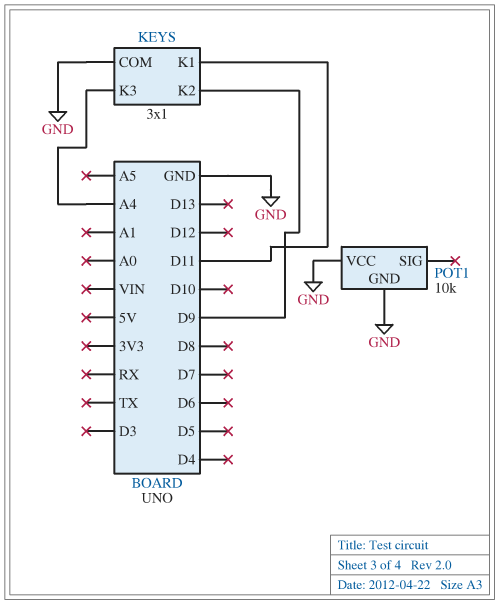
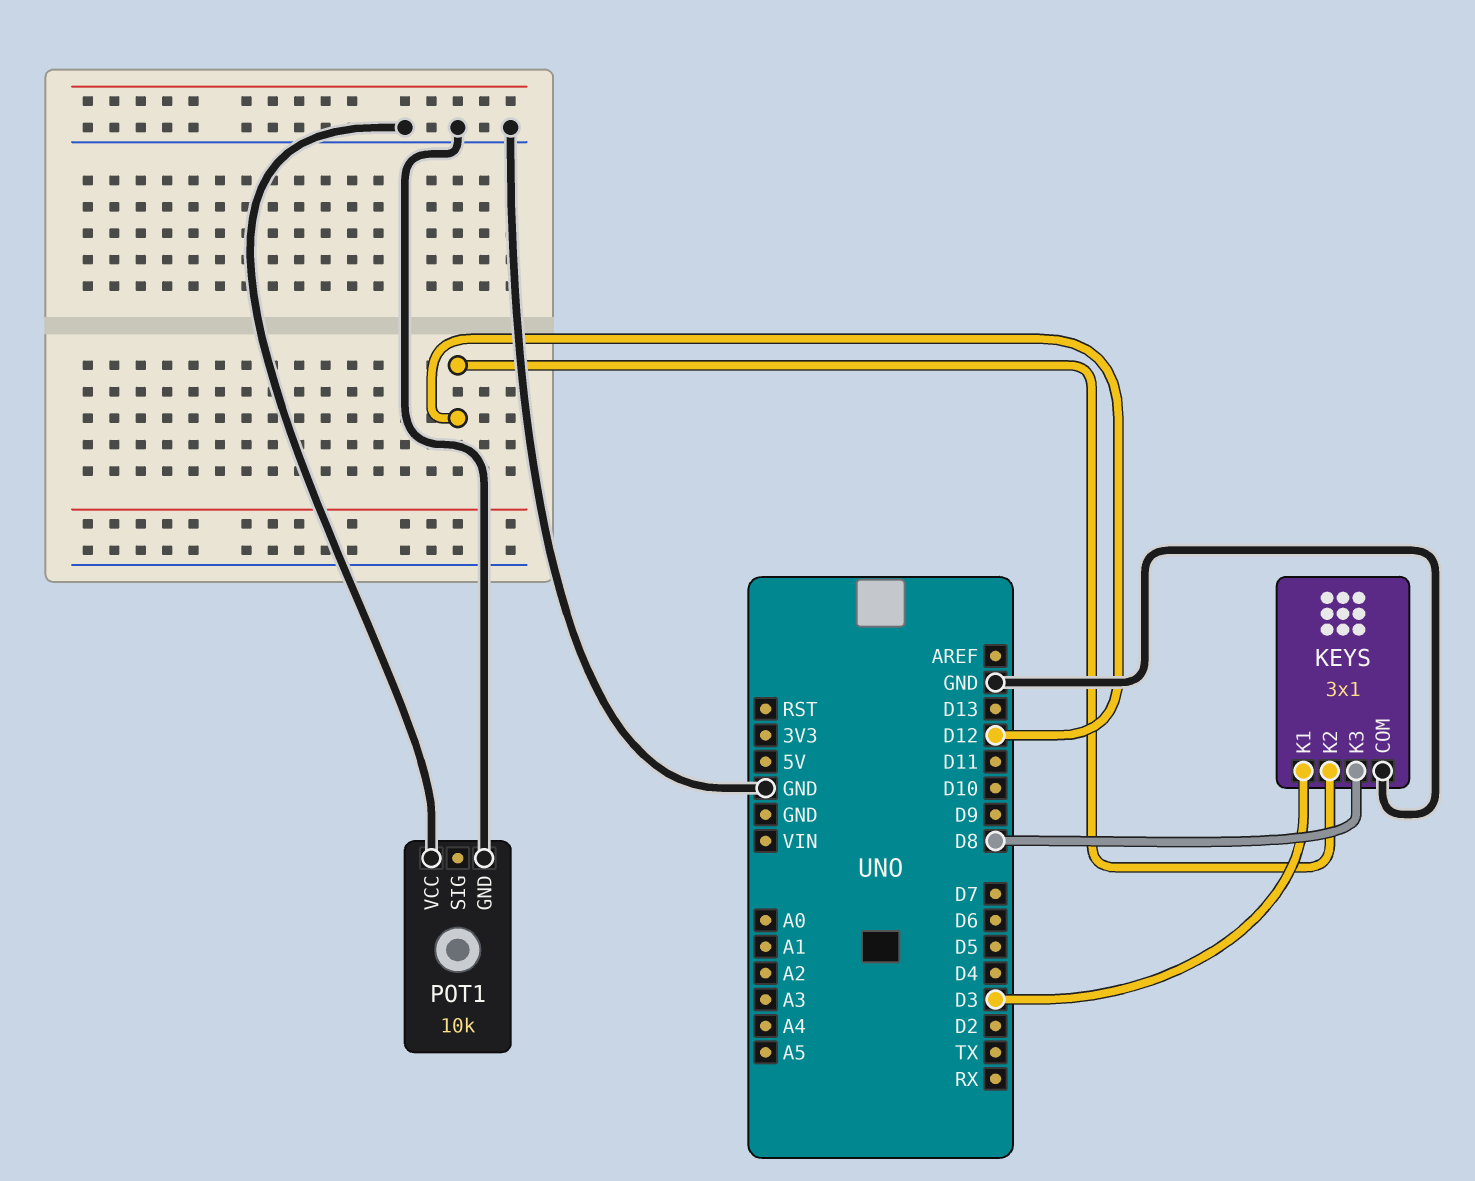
KEYS pin K1: D11 -> D3
KEYS pin K2: D9 -> D12
KEYS pin K3: A4 -> D8

